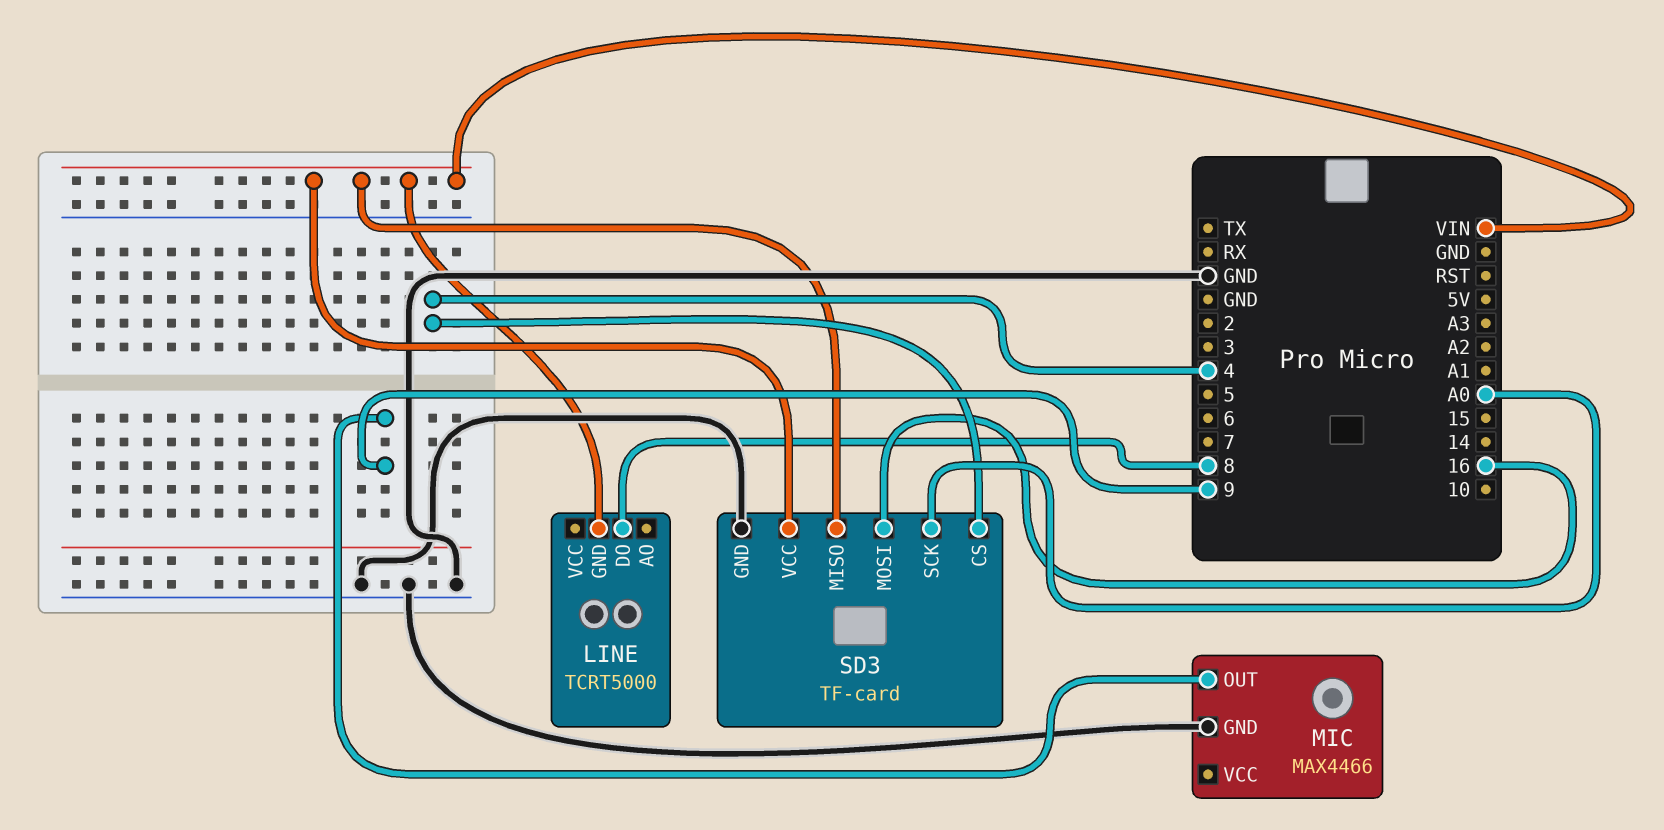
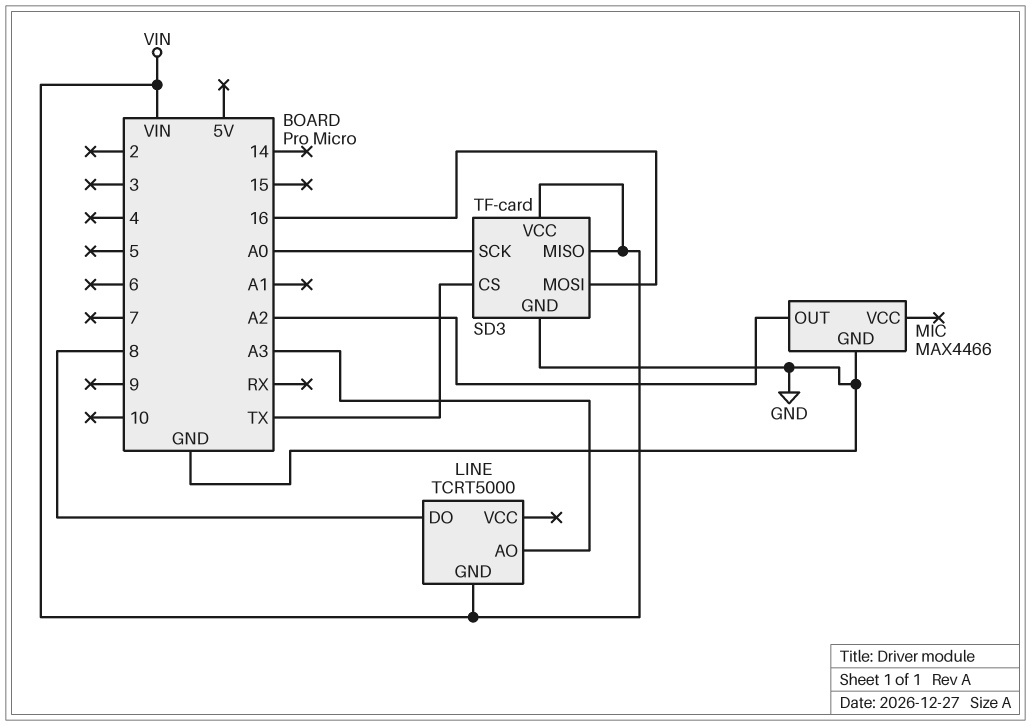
LINE pin AO: none -> A3
MIC pin OUT: 9 -> A2
SD3 pin CS: 4 -> TX

